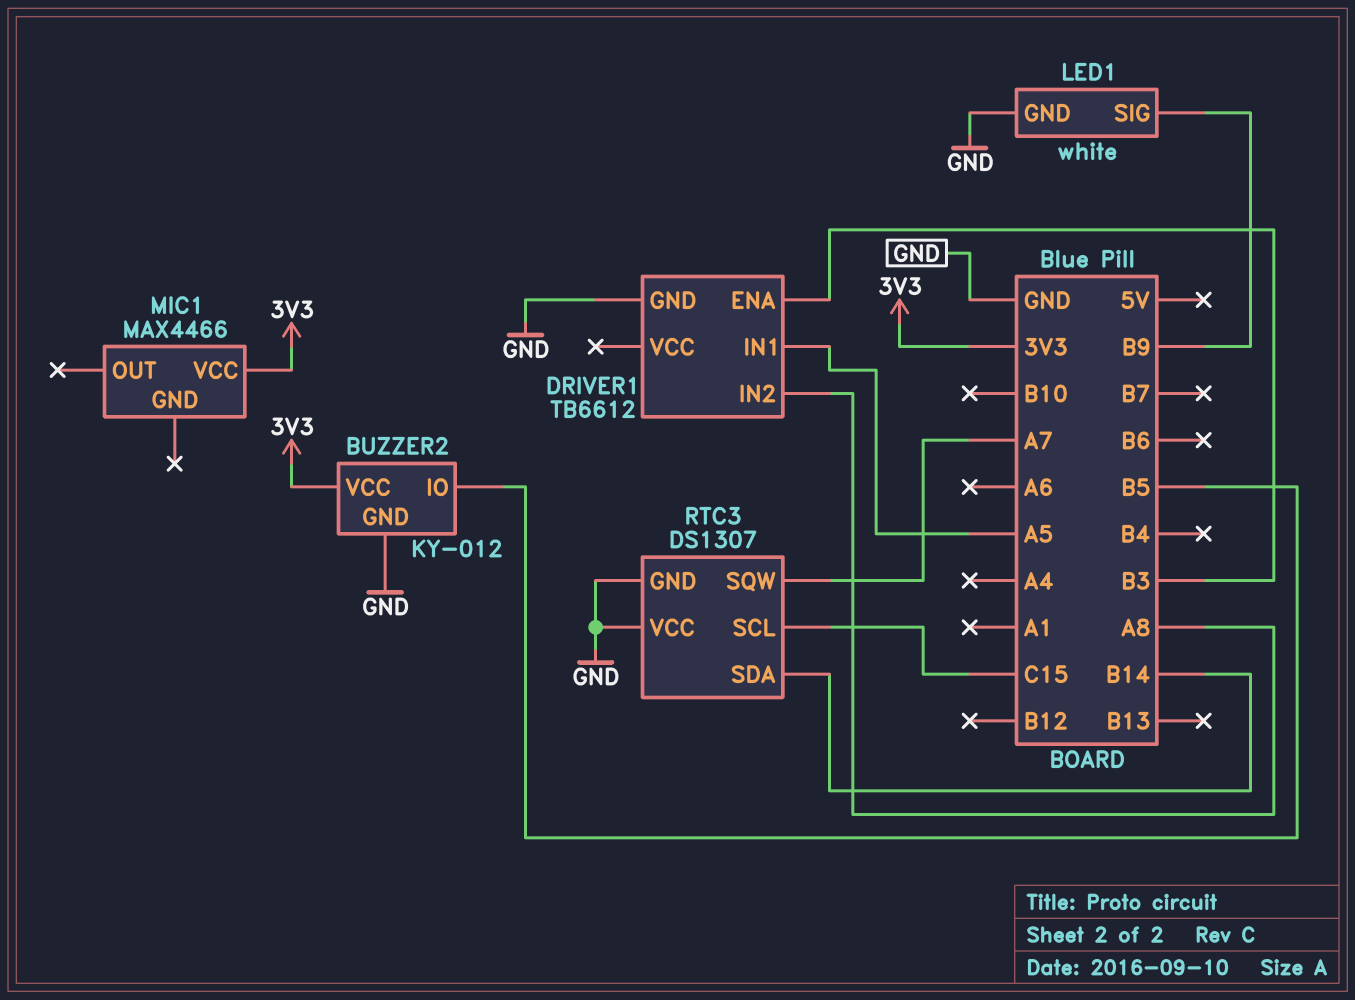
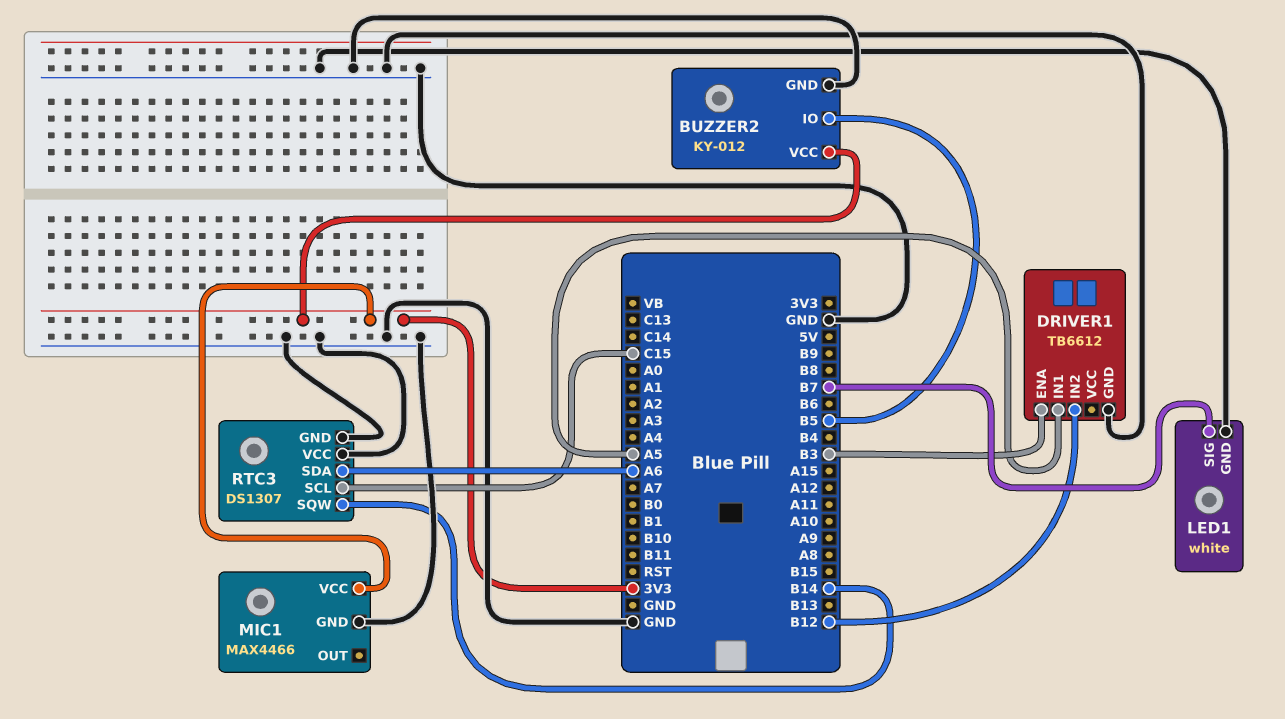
DRIVER1 pin IN2: A8 -> B12
LED1 pin SIG: B9 -> B7
MIC1 pin GND: none -> GND
RTC3 pin SDA: B14 -> A6
RTC3 pin SQW: A7 -> B14

